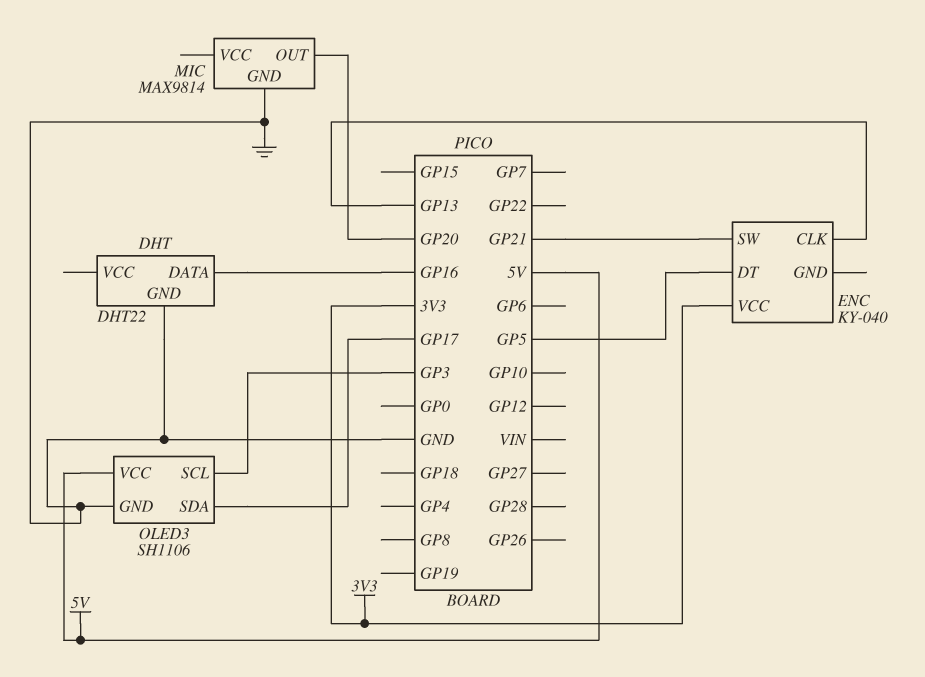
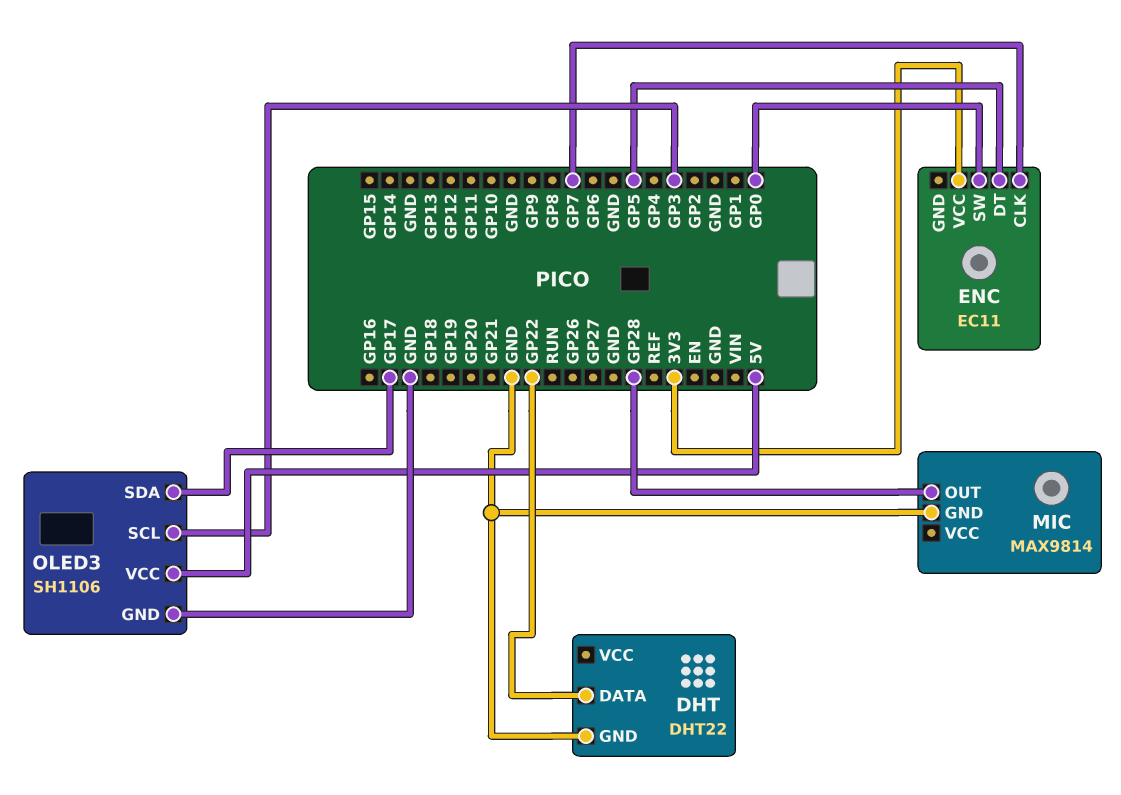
DHT pin DATA: GP16 -> GP22
ENC: KY-040 -> EC11
ENC pin CLK: GP13 -> GP7
ENC pin SW: GP21 -> GP0
MIC pin OUT: GP20 -> GP28

